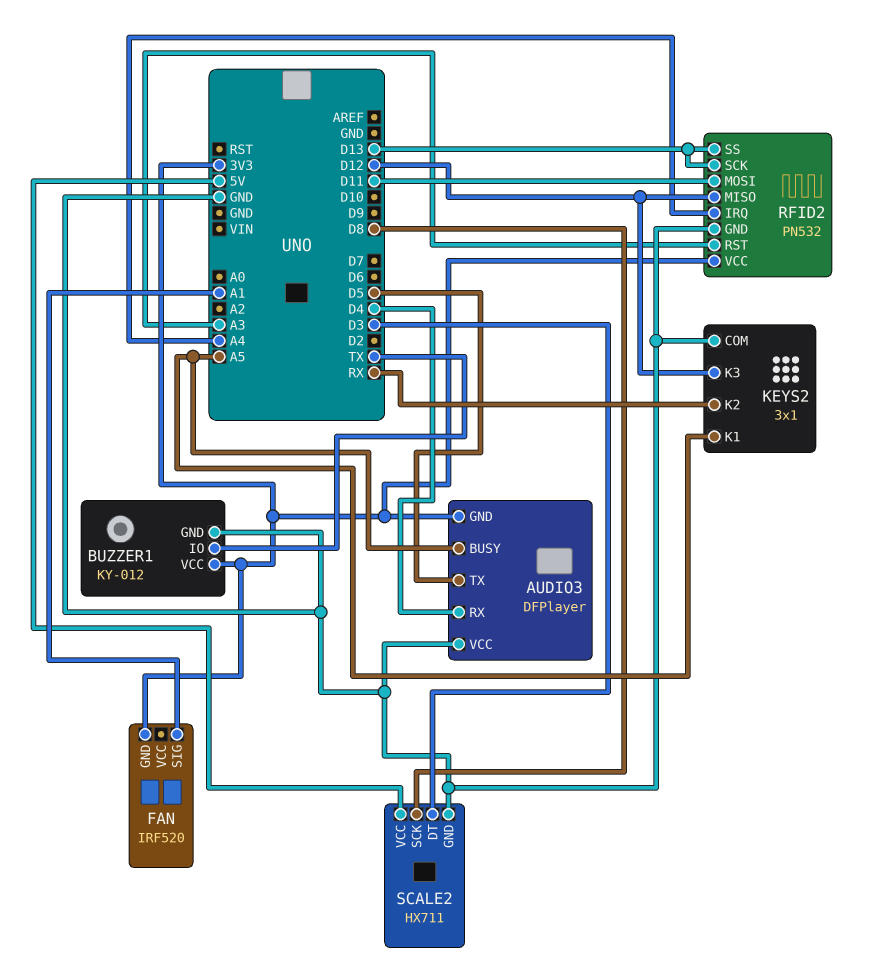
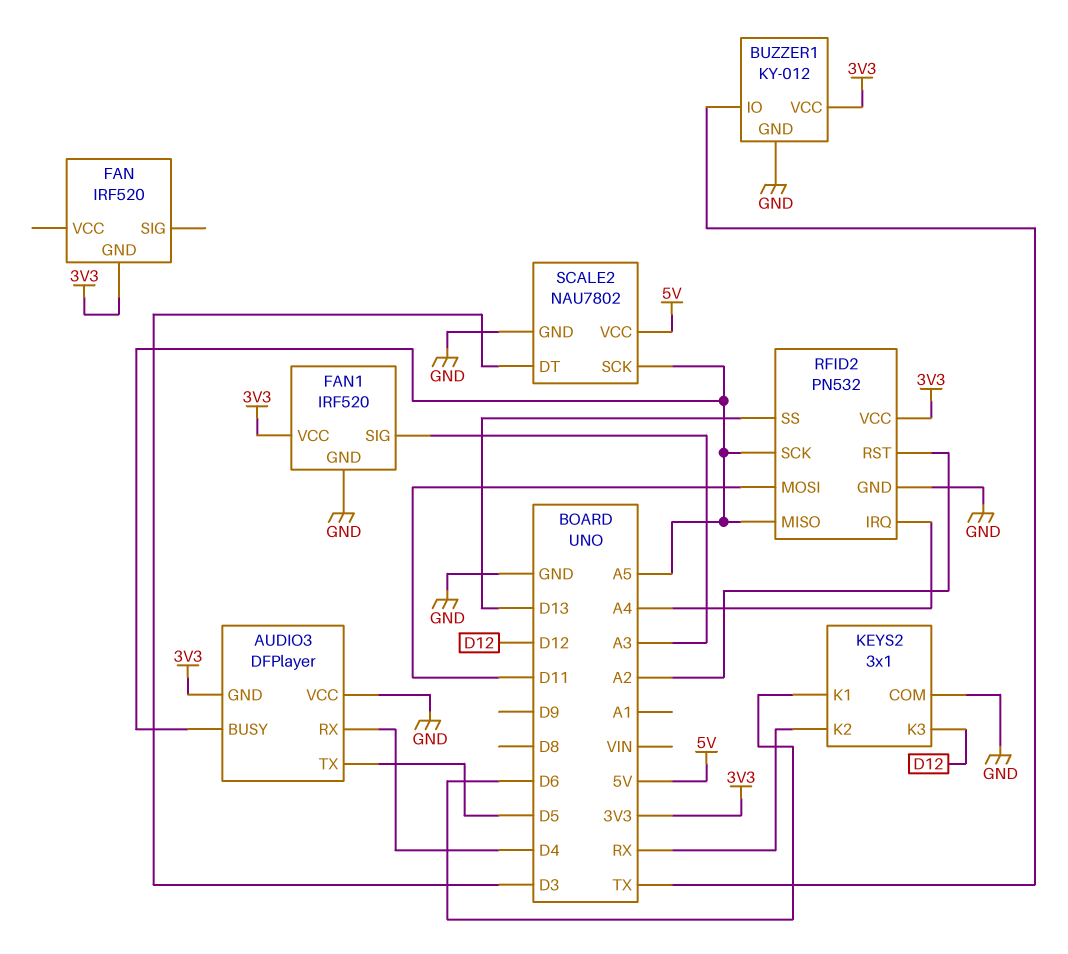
FAN pin SIG: A1 -> none
FAN1: none -> IRF520
FAN1 pin GND: none -> GND
FAN1 pin SIG: none -> A3
FAN1 pin VCC: none -> 3V3
KEYS2 pin K1: A5 -> D6
RFID2 pin MISO: D12 -> A5
RFID2 pin RST: A3 -> A2
RFID2 pin SCK: D13 -> A5
SCALE2: HX711 -> NAU7802
SCALE2 pin SCK: D8 -> A5

